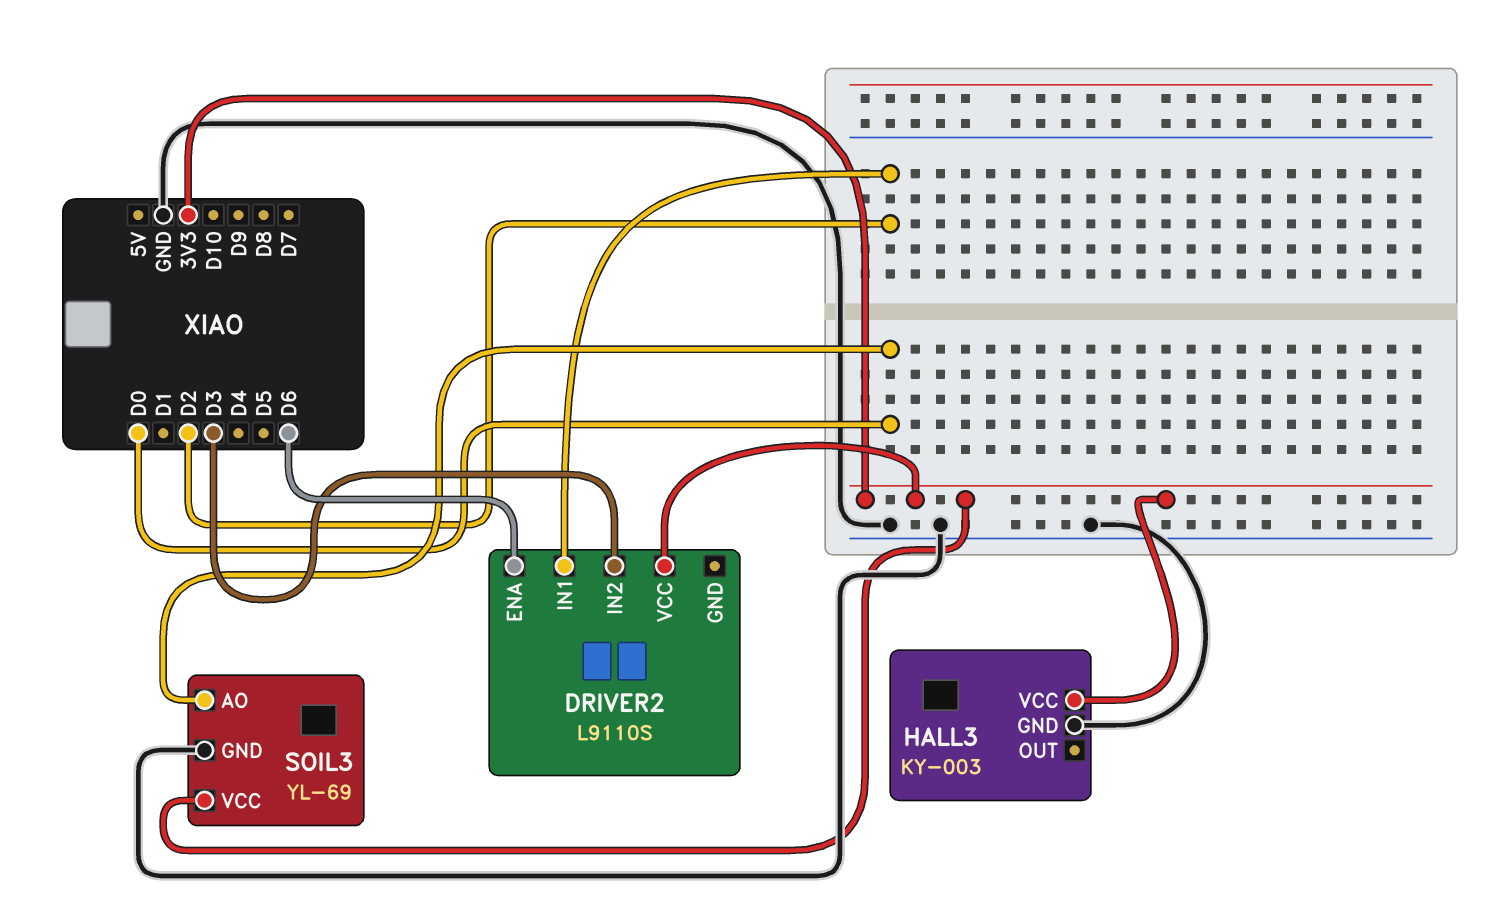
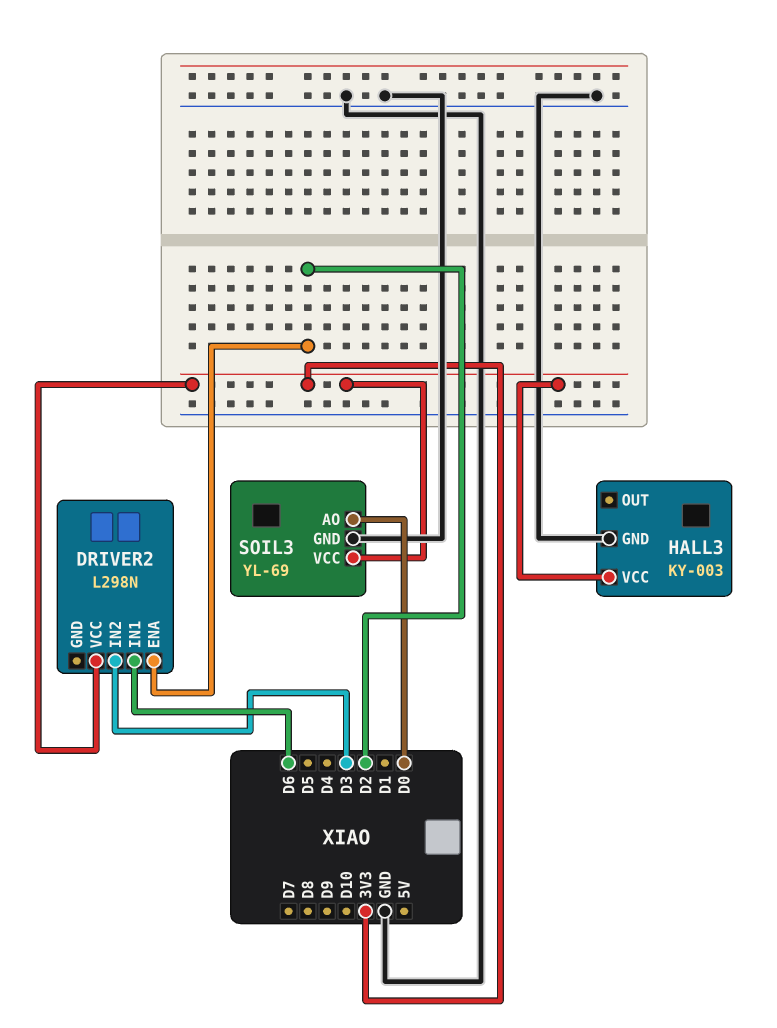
DRIVER2: L9110S -> L298N
DRIVER2 pin ENA: D6 -> D2
DRIVER2 pin IN1: D2 -> D6

